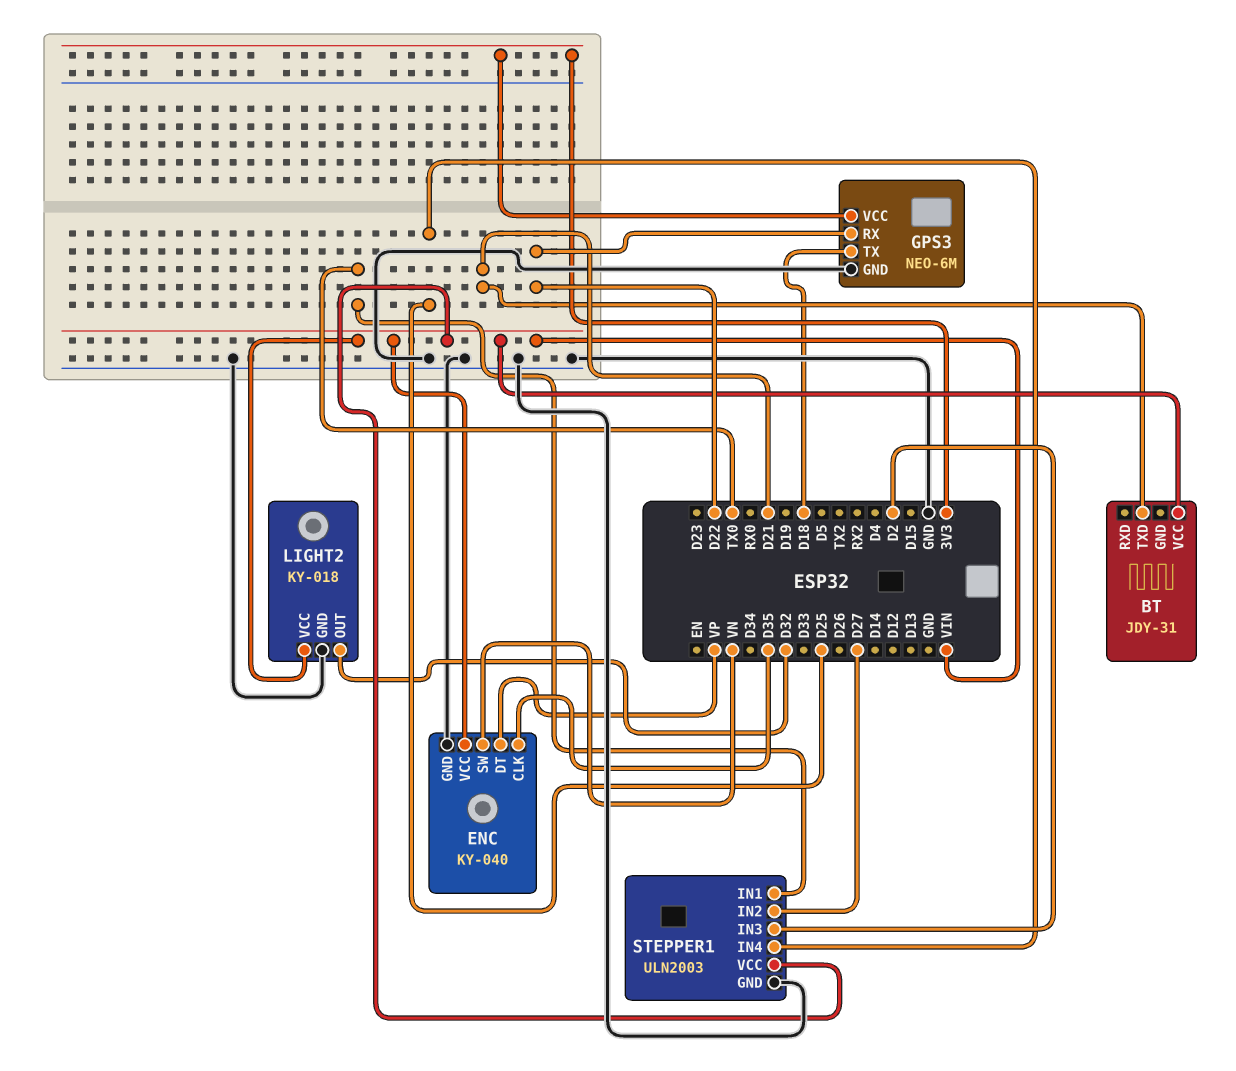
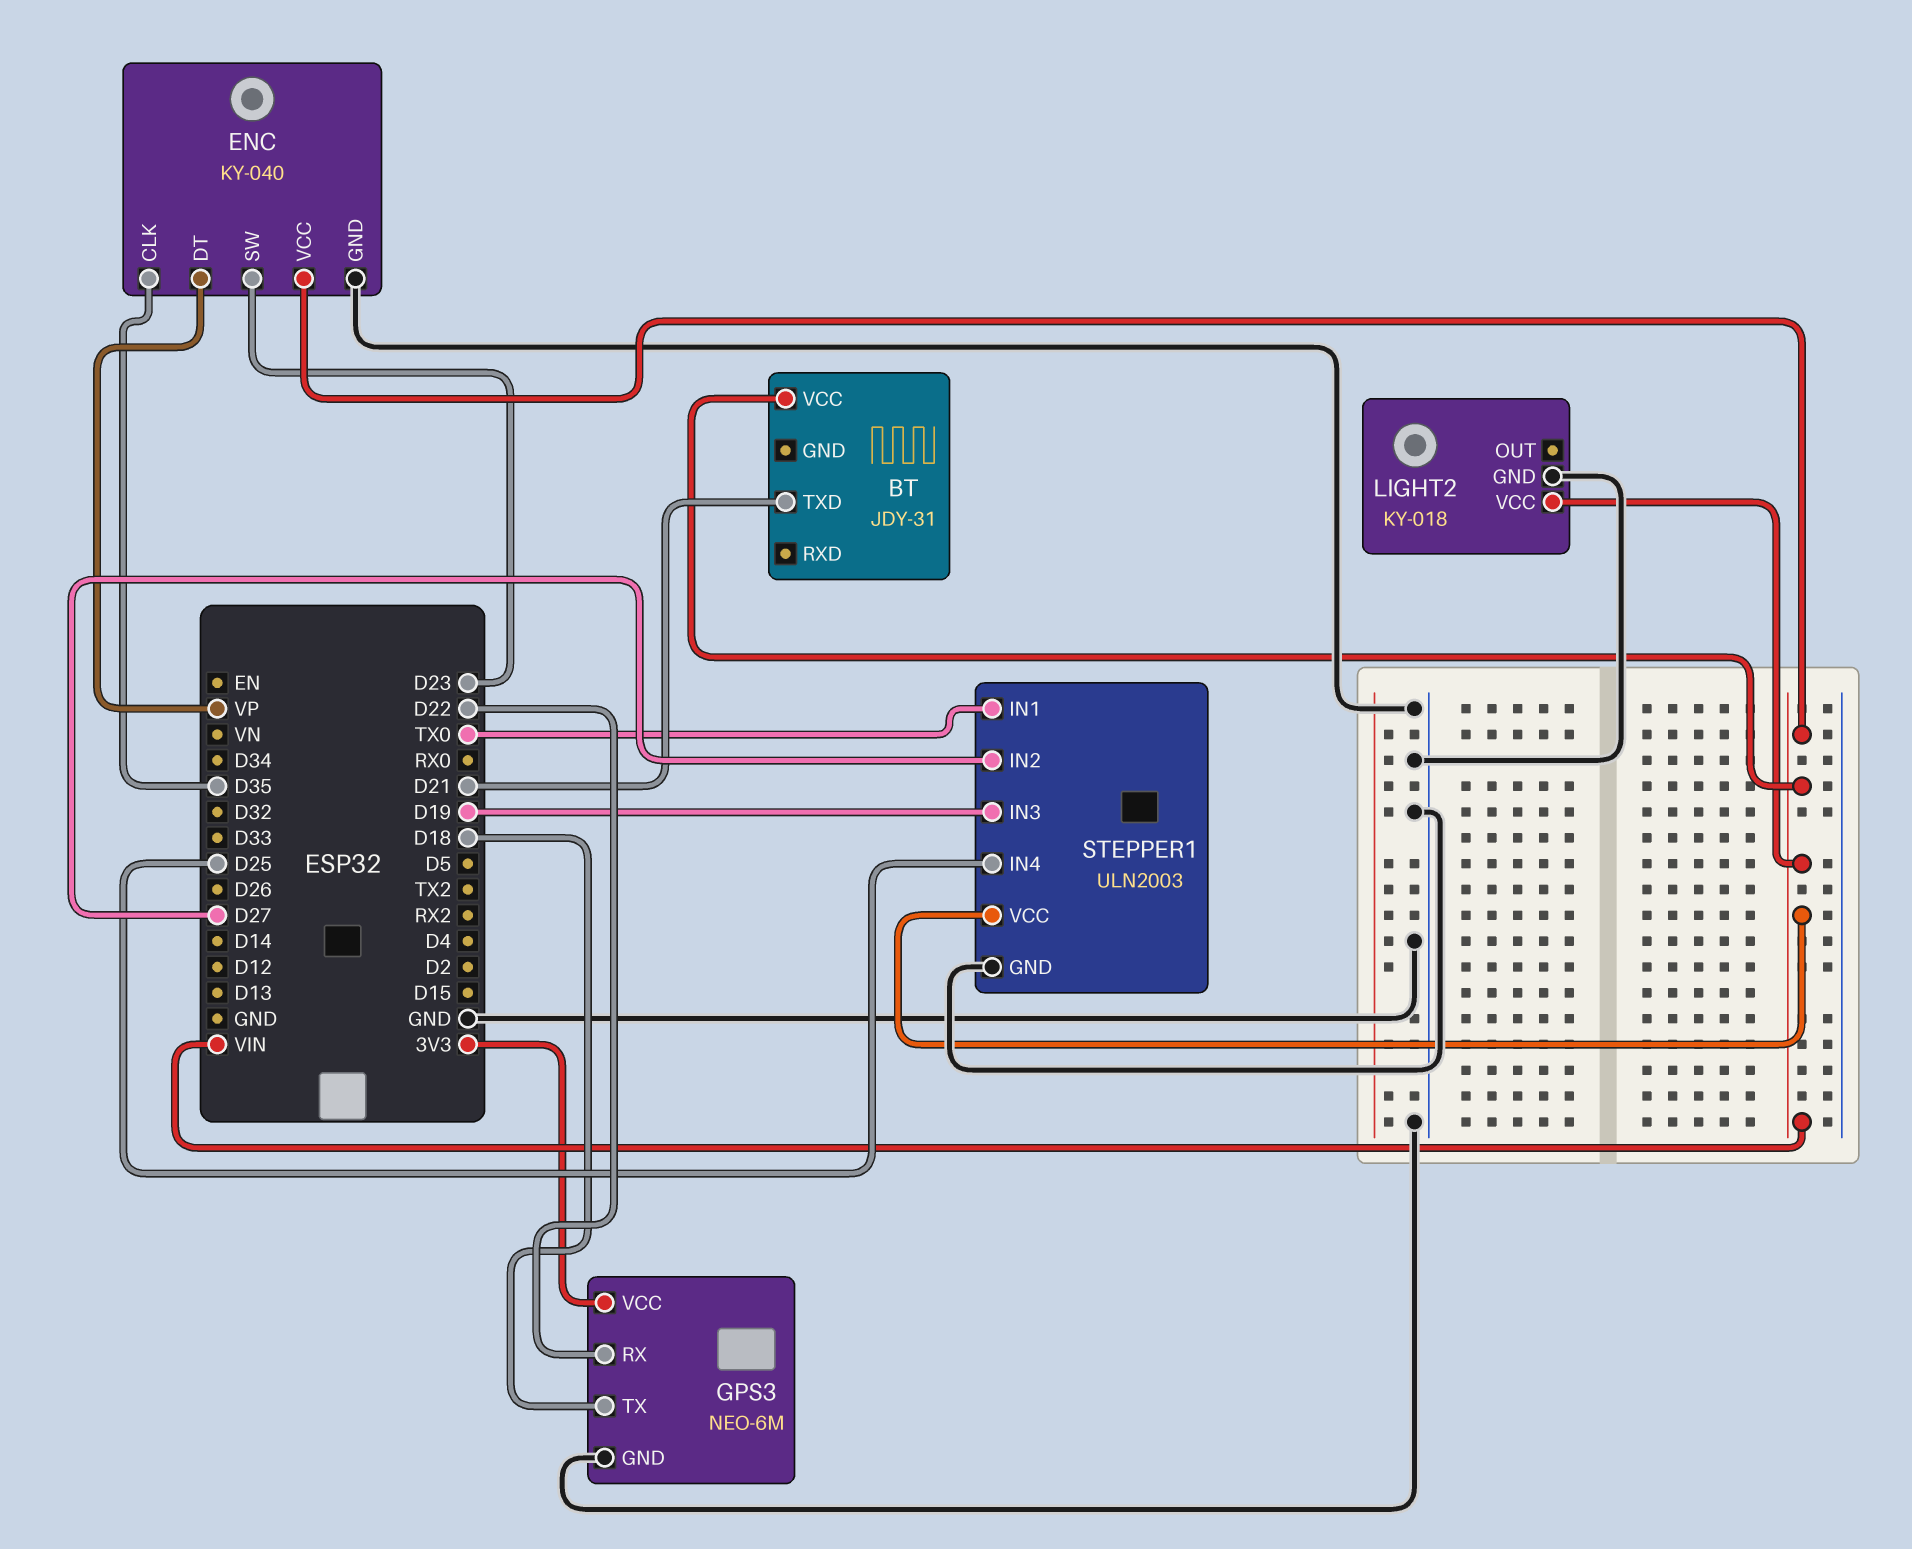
ENC pin SW: VN -> D23
LIGHT2 pin OUT: D32 -> none
STEPPER1 pin IN3: D2 -> D19

